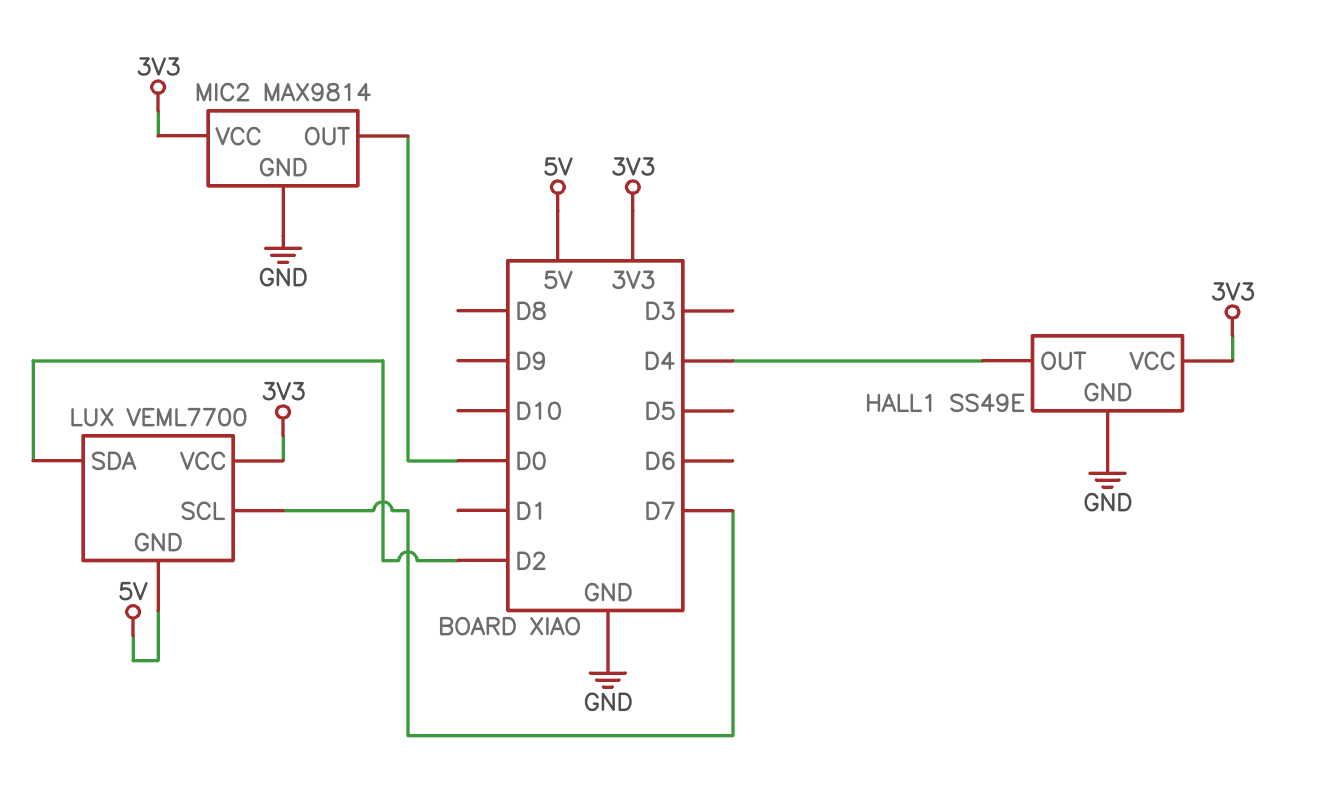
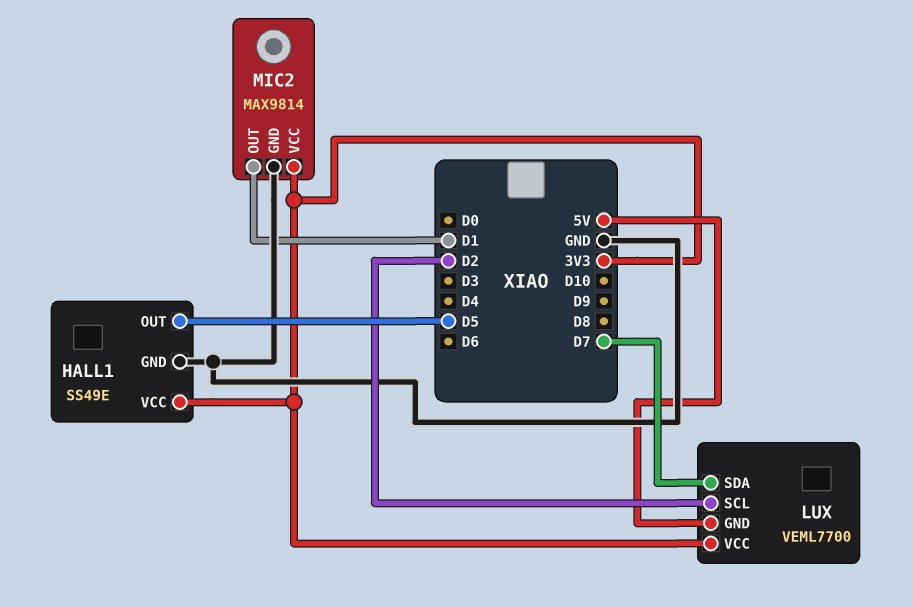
HALL1 pin OUT: D4 -> D5
LUX pin SCL: D7 -> D2
LUX pin SDA: D2 -> D7
MIC2 pin OUT: D0 -> D1

